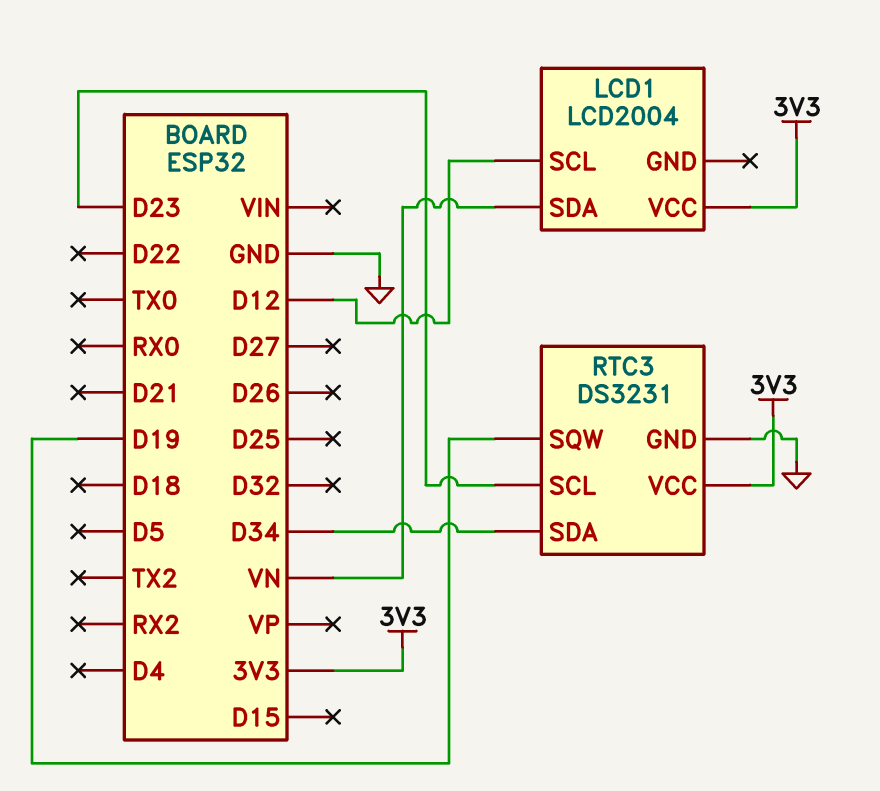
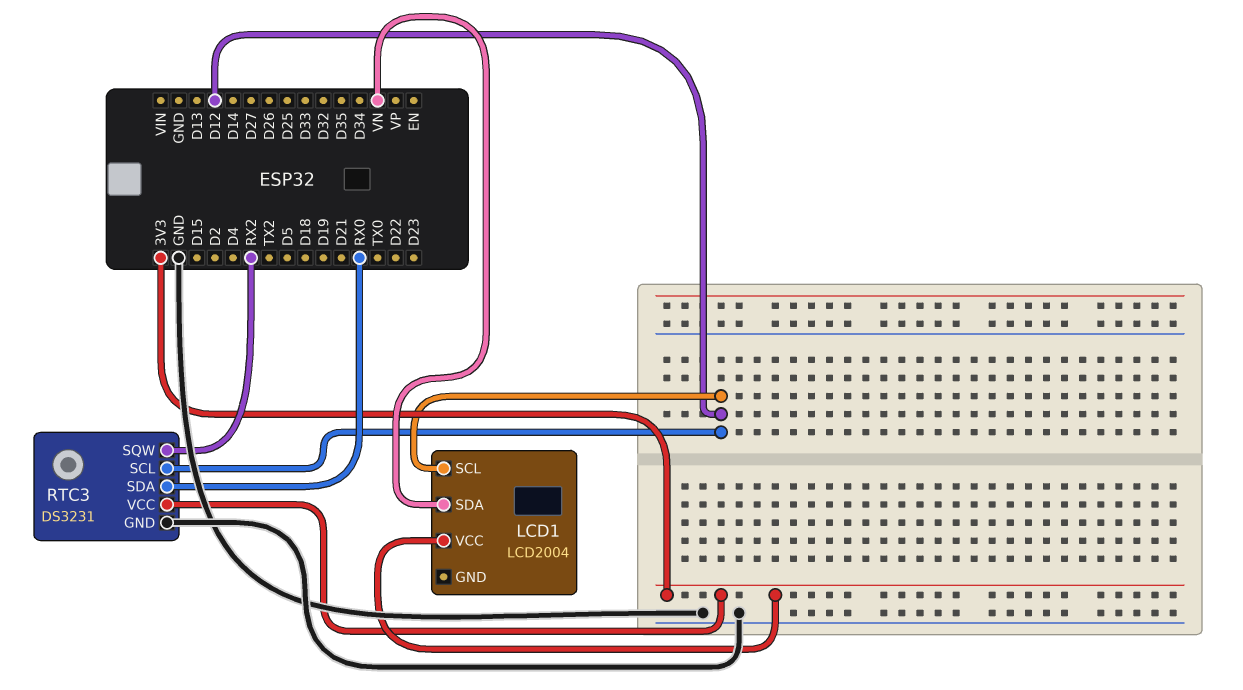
RTC3 pin SCL: D23 -> D12
RTC3 pin SDA: D34 -> RX0
RTC3 pin SQW: D19 -> RX2

